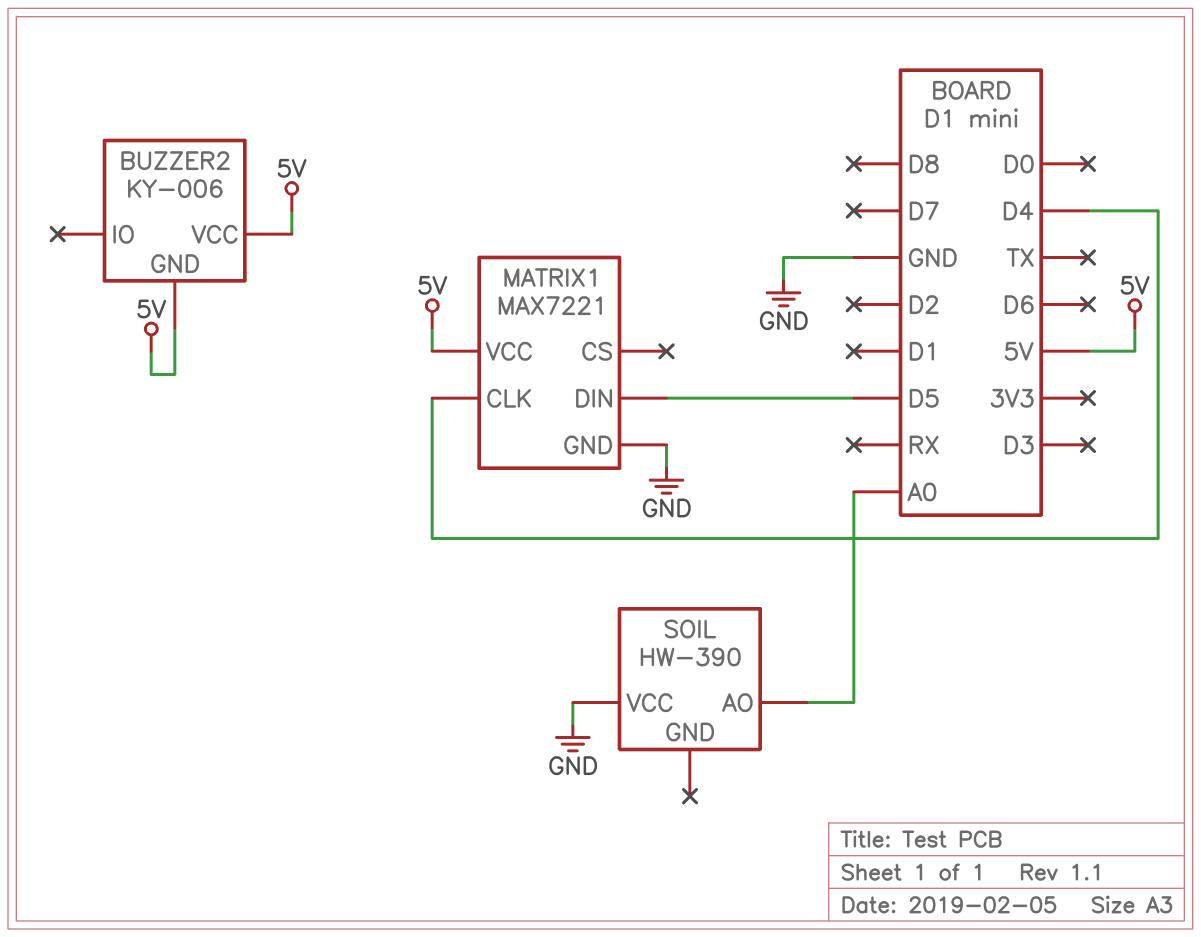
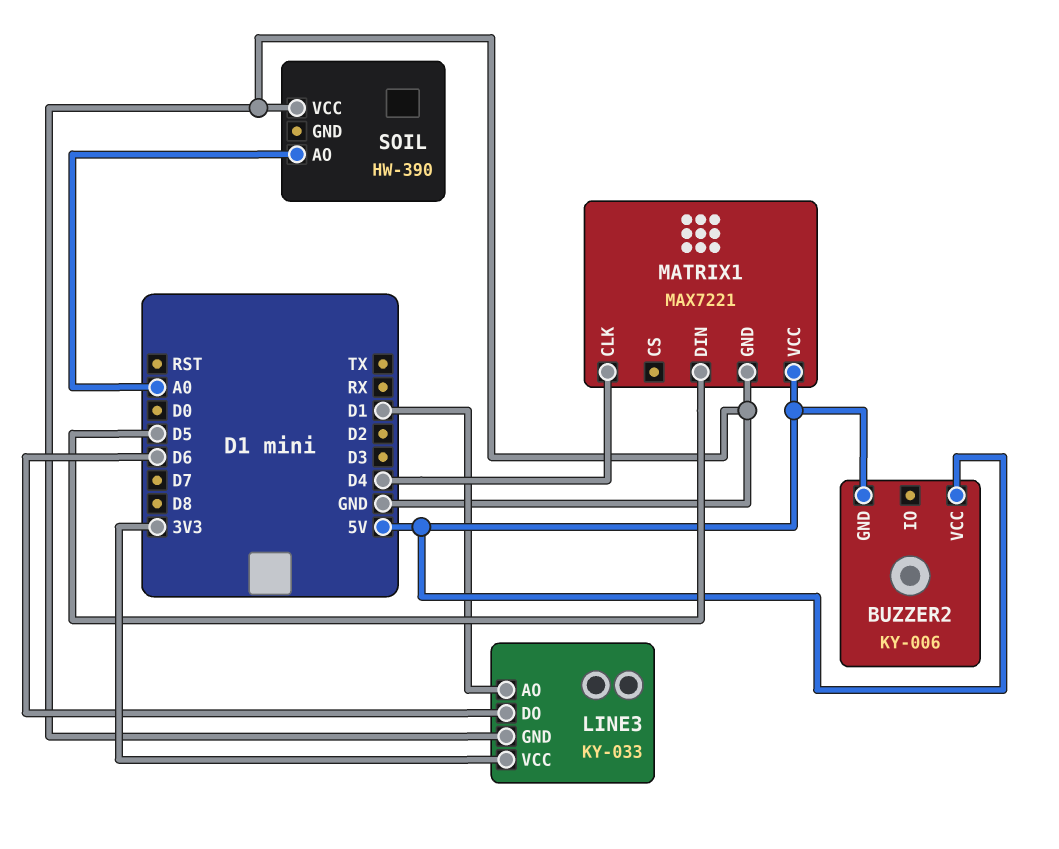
LINE3: none -> KY-033
LINE3 pin AO: none -> D1
LINE3 pin DO: none -> D6
LINE3 pin GND: none -> GND
LINE3 pin VCC: none -> 3V3

